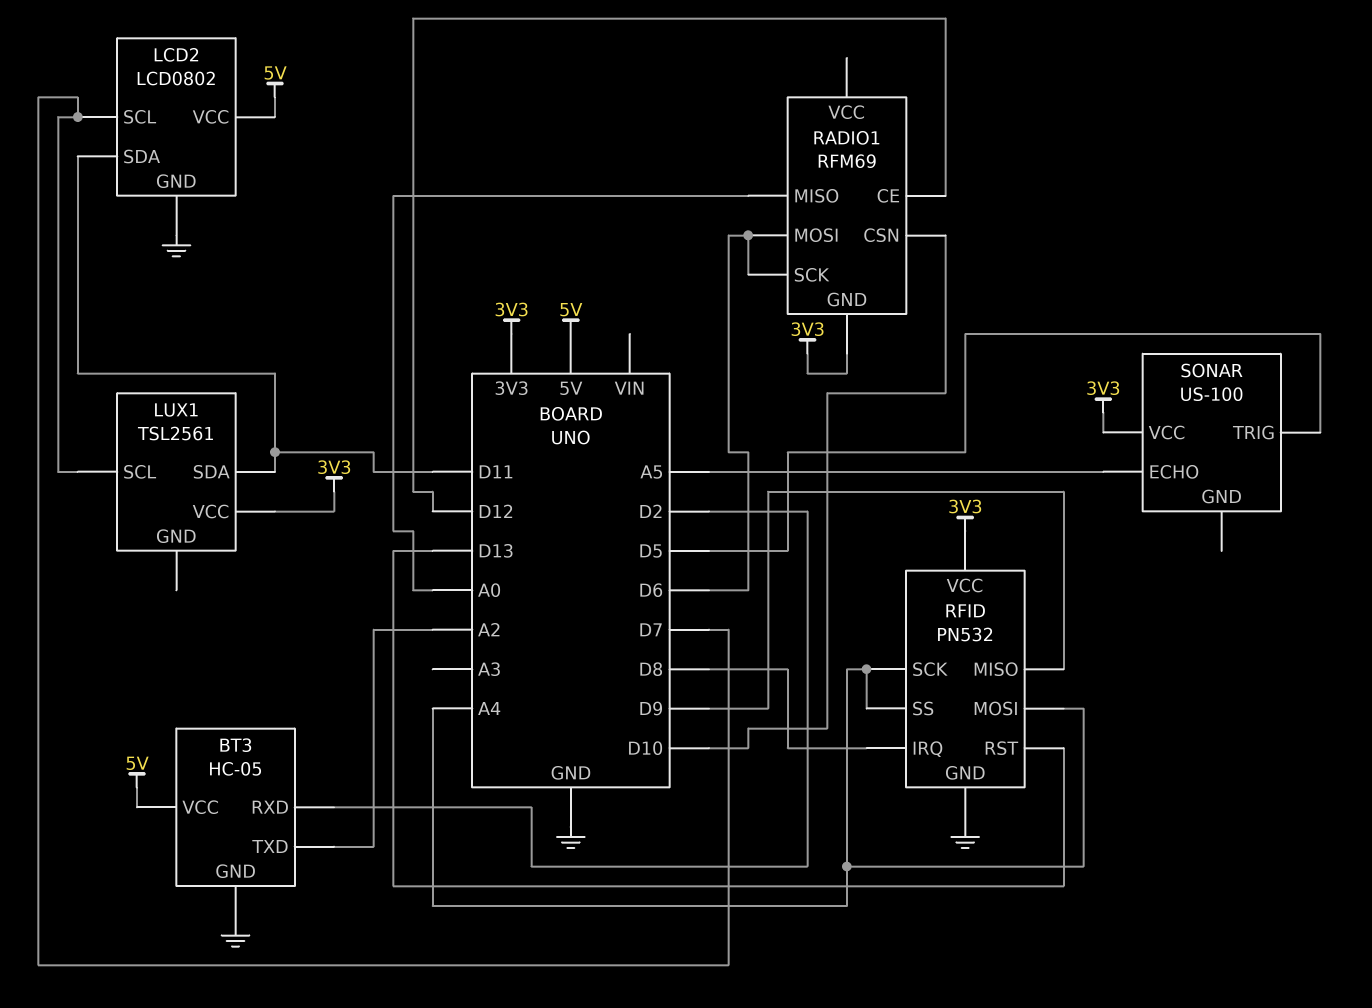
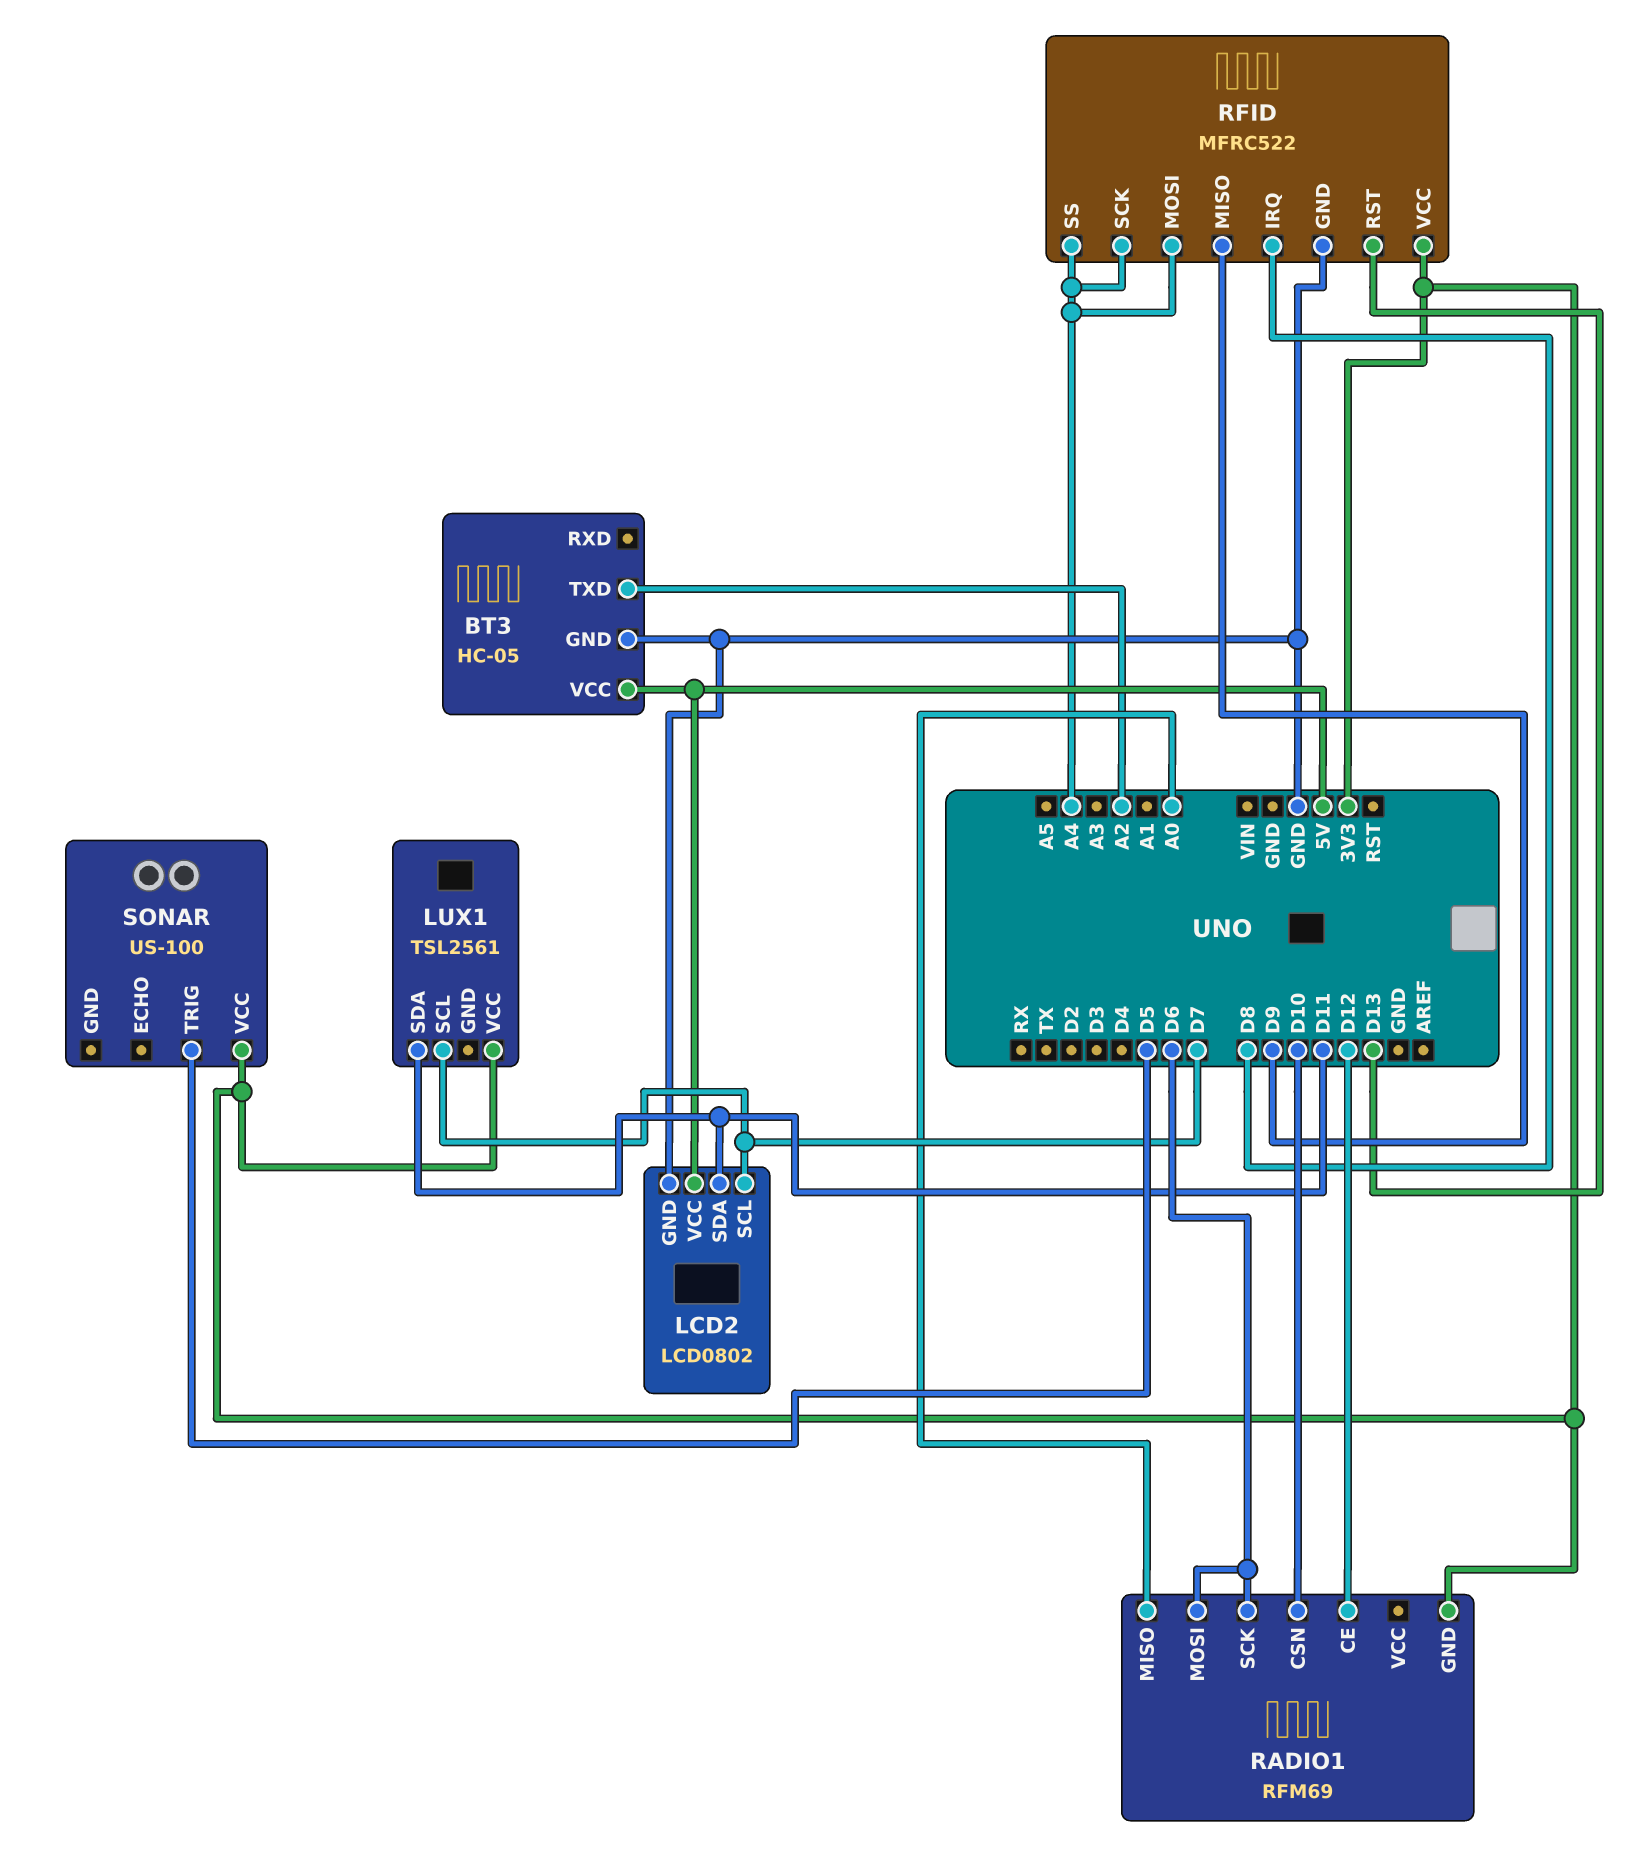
BT3 pin RXD: D2 -> none
RFID: PN532 -> MFRC522
SONAR pin ECHO: A5 -> none

